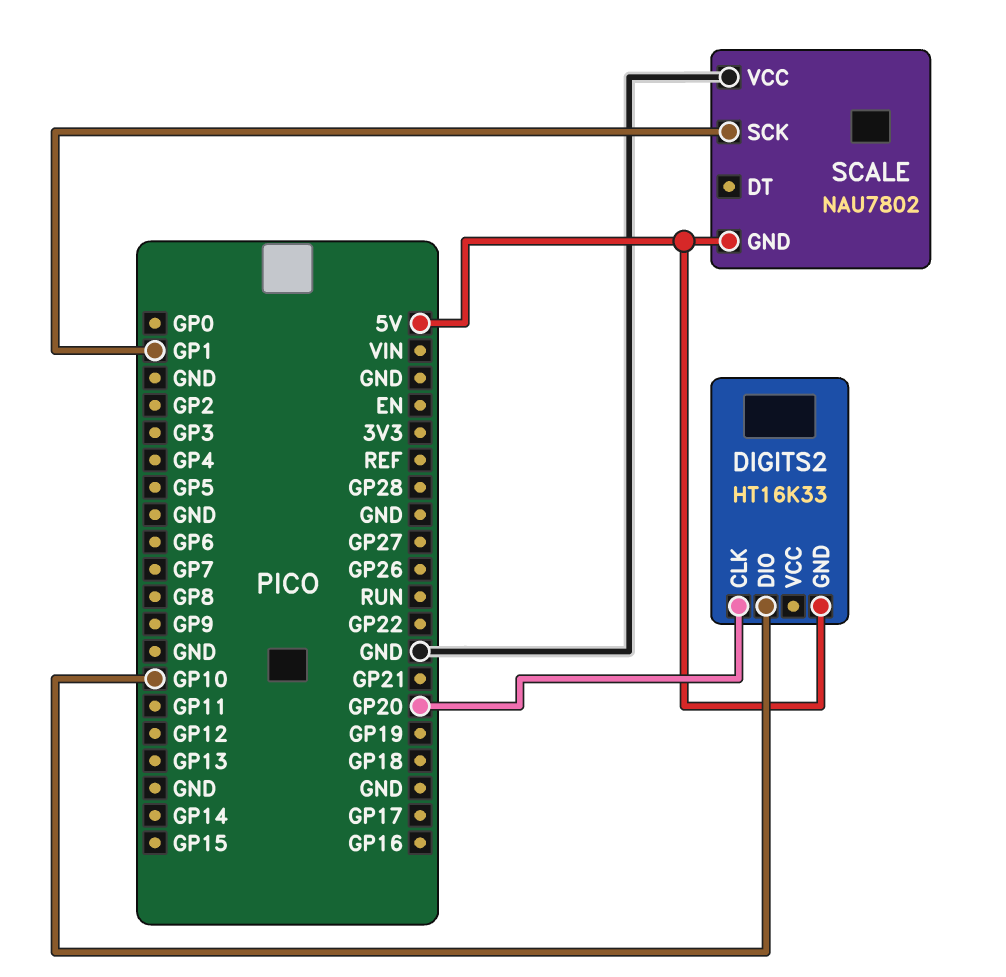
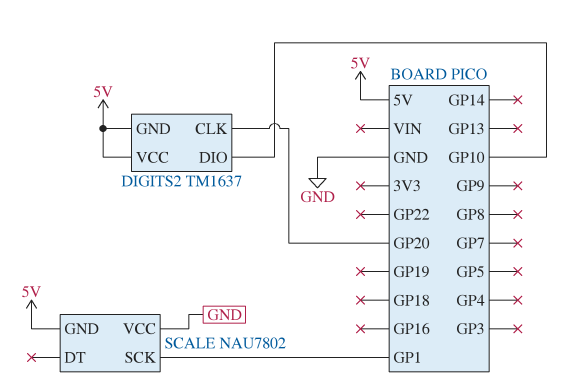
DIGITS2: HT16K33 -> TM1637
DIGITS2 pin VCC: none -> 5V

